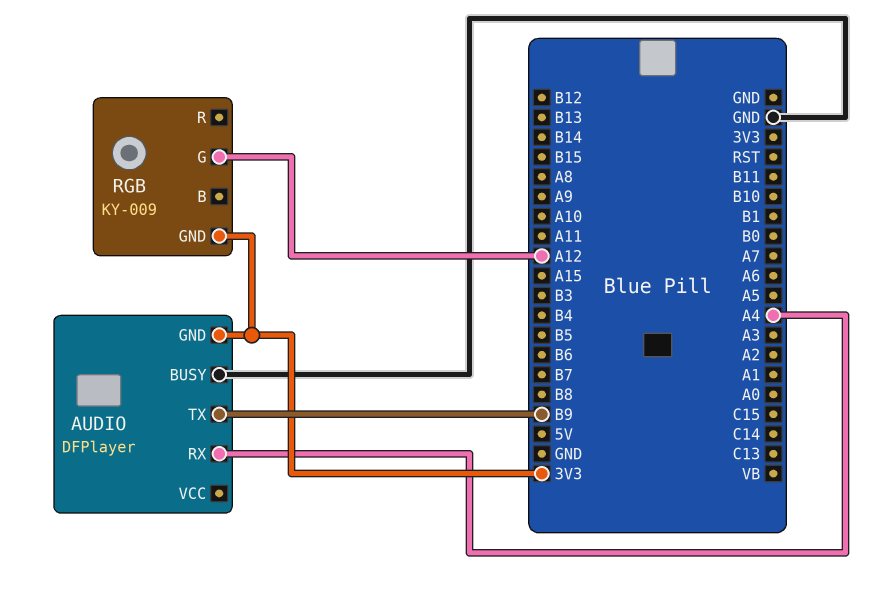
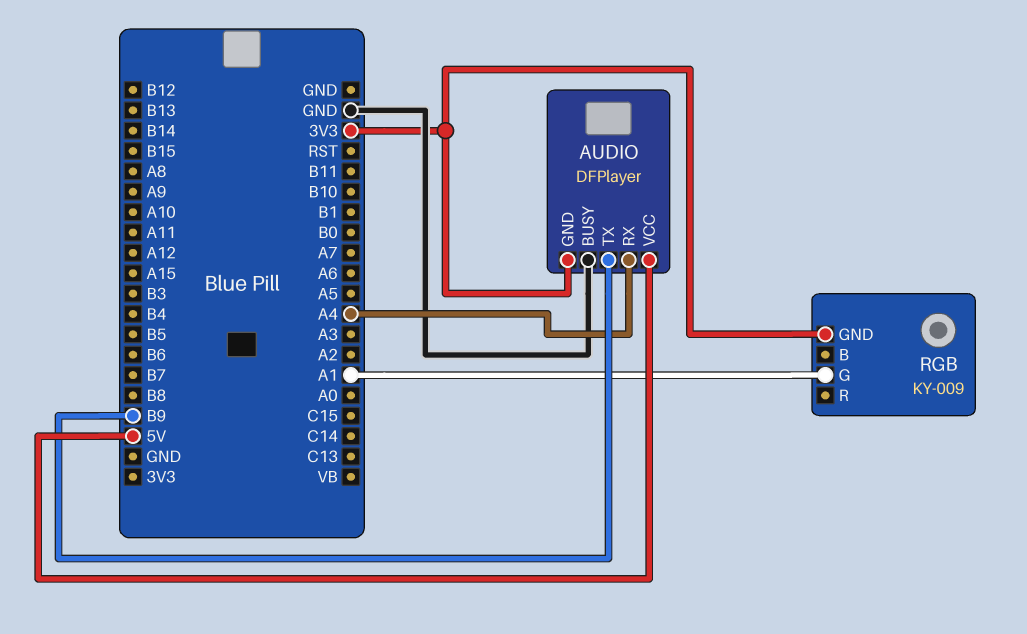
AUDIO pin VCC: none -> 5V
RGB pin G: A12 -> A1

